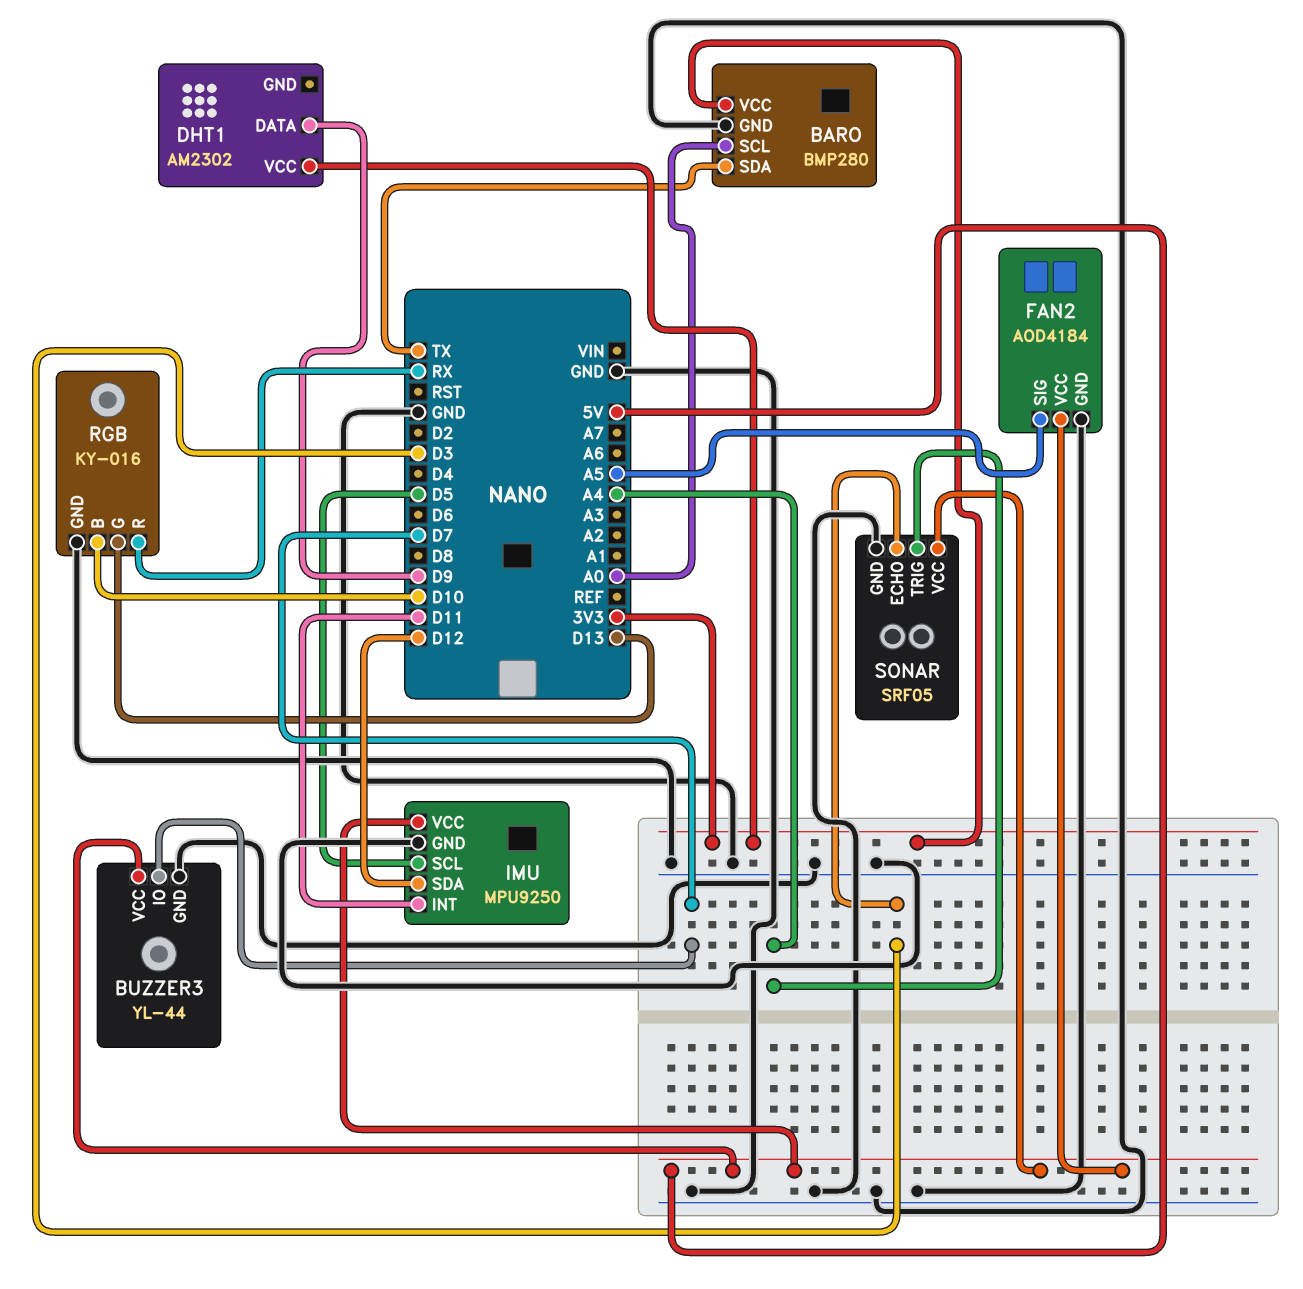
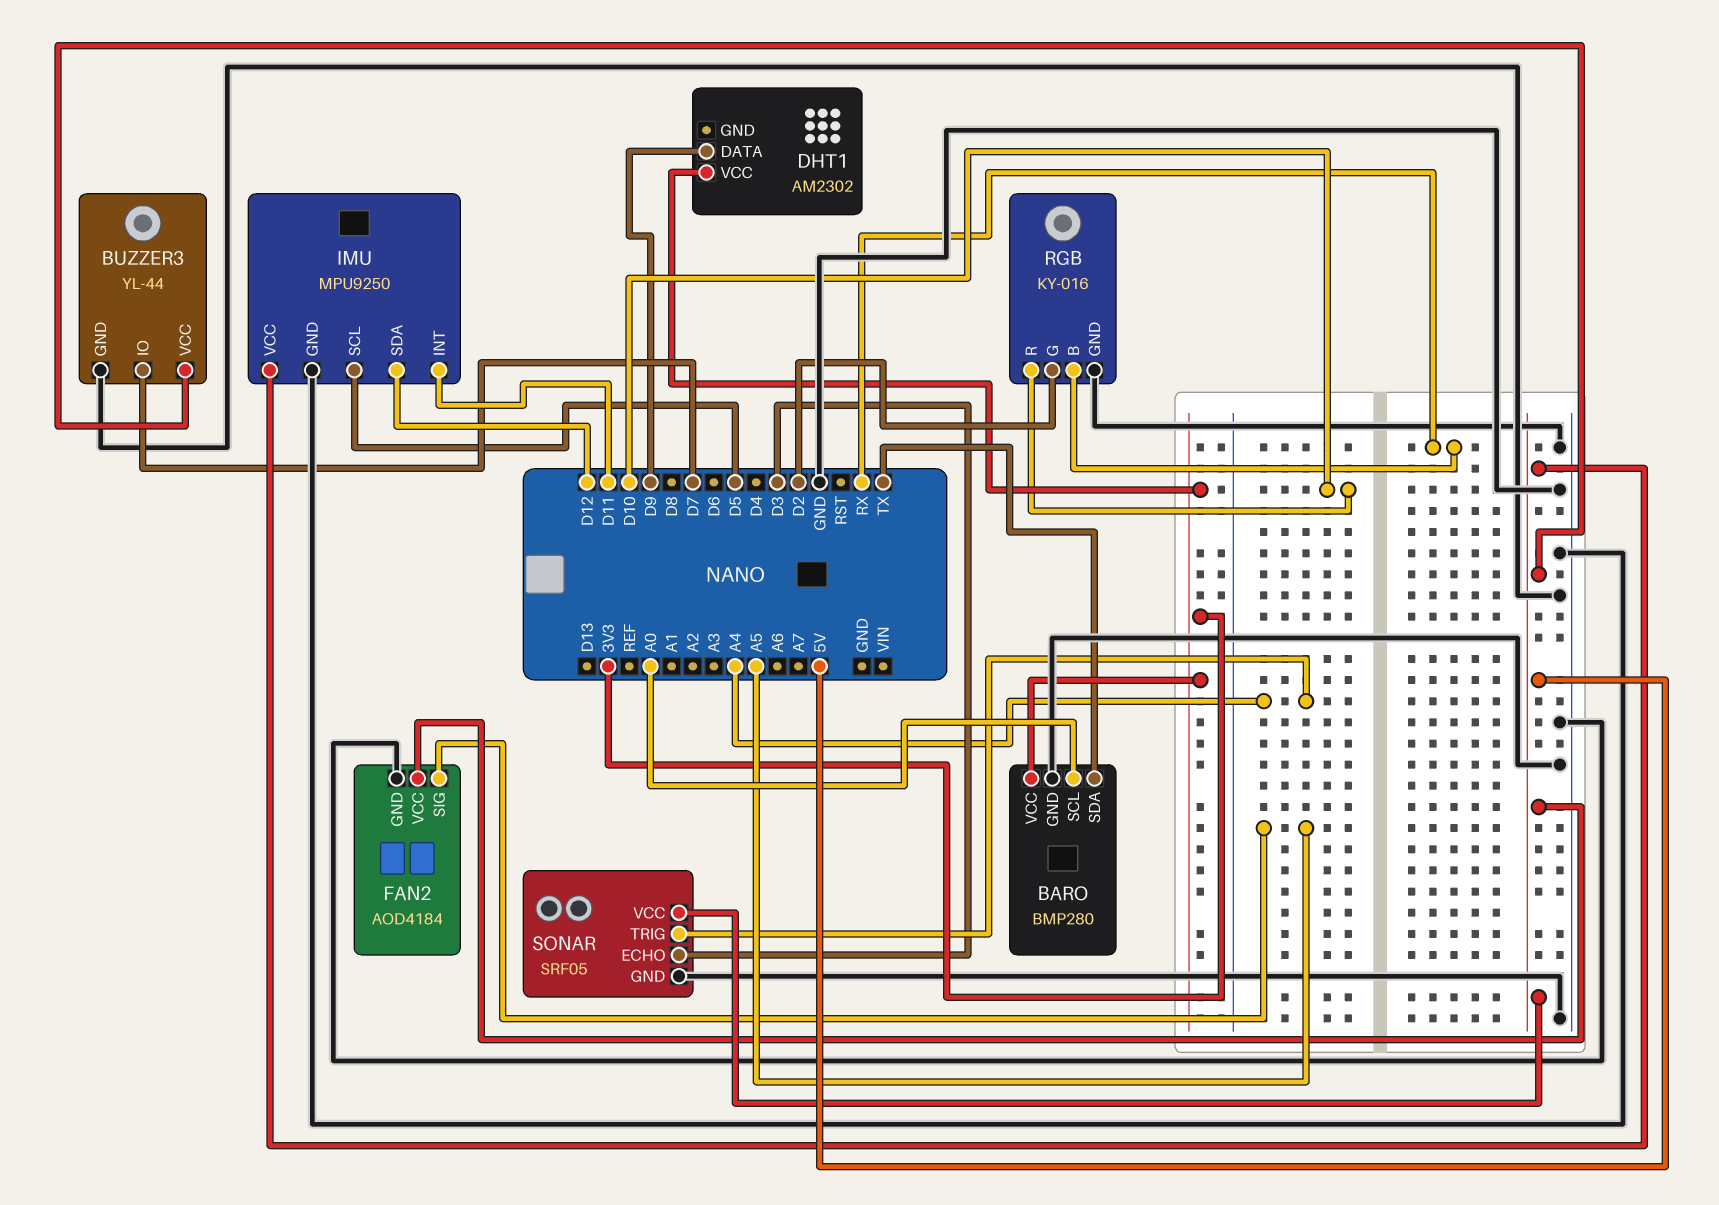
RGB pin B: D10 -> RX
RGB pin G: D13 -> D2
RGB pin R: RX -> D10

